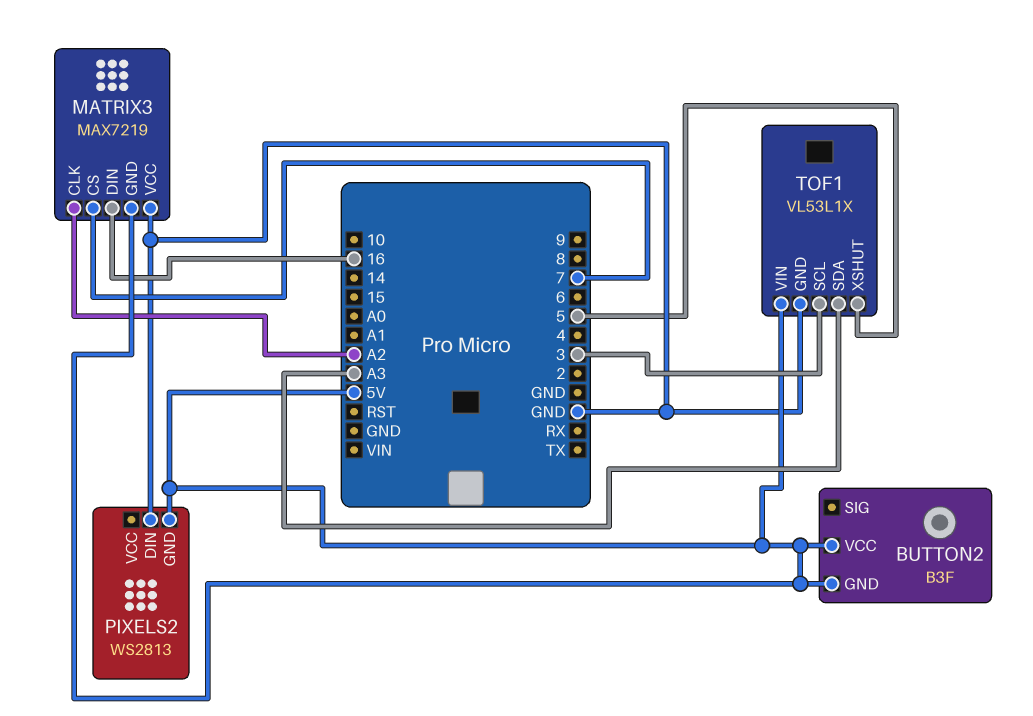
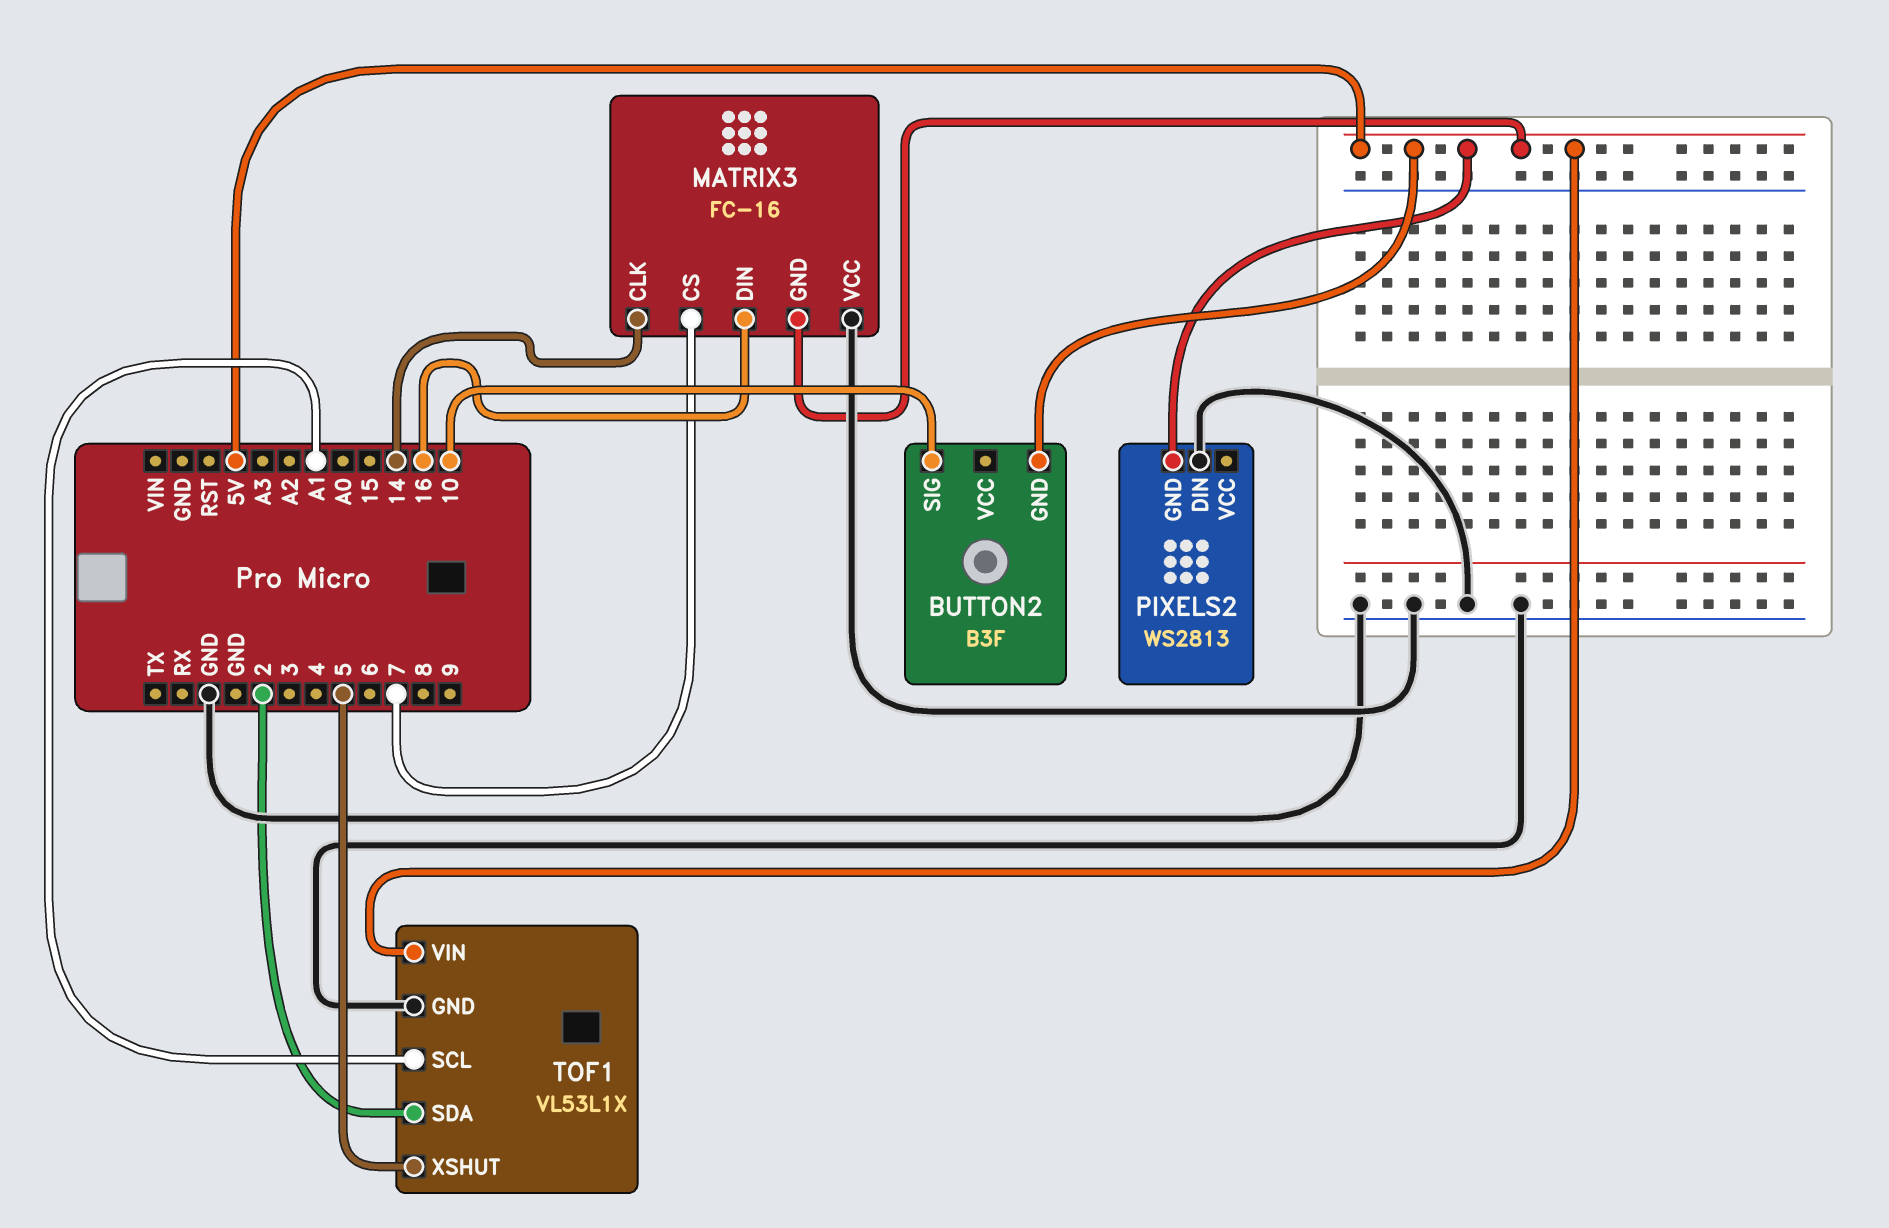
BUTTON2 pin SIG: none -> 10
BUTTON2 pin VCC: 5V -> none
MATRIX3: MAX7219 -> FC-16
MATRIX3 pin CLK: A2 -> 14
TOF1 pin SCL: 3 -> A1
TOF1 pin SDA: A3 -> 2

